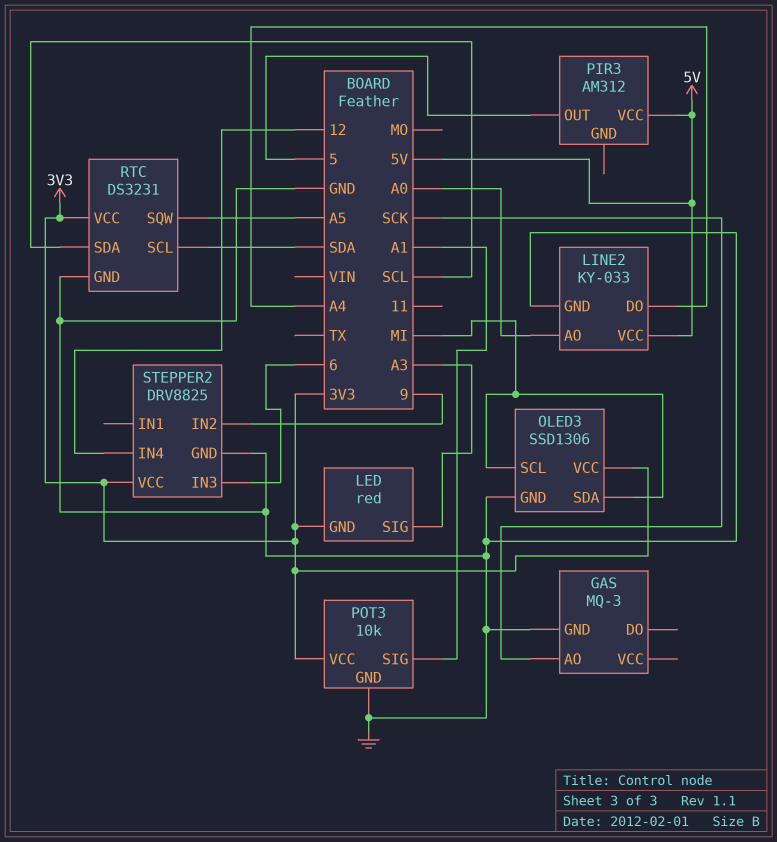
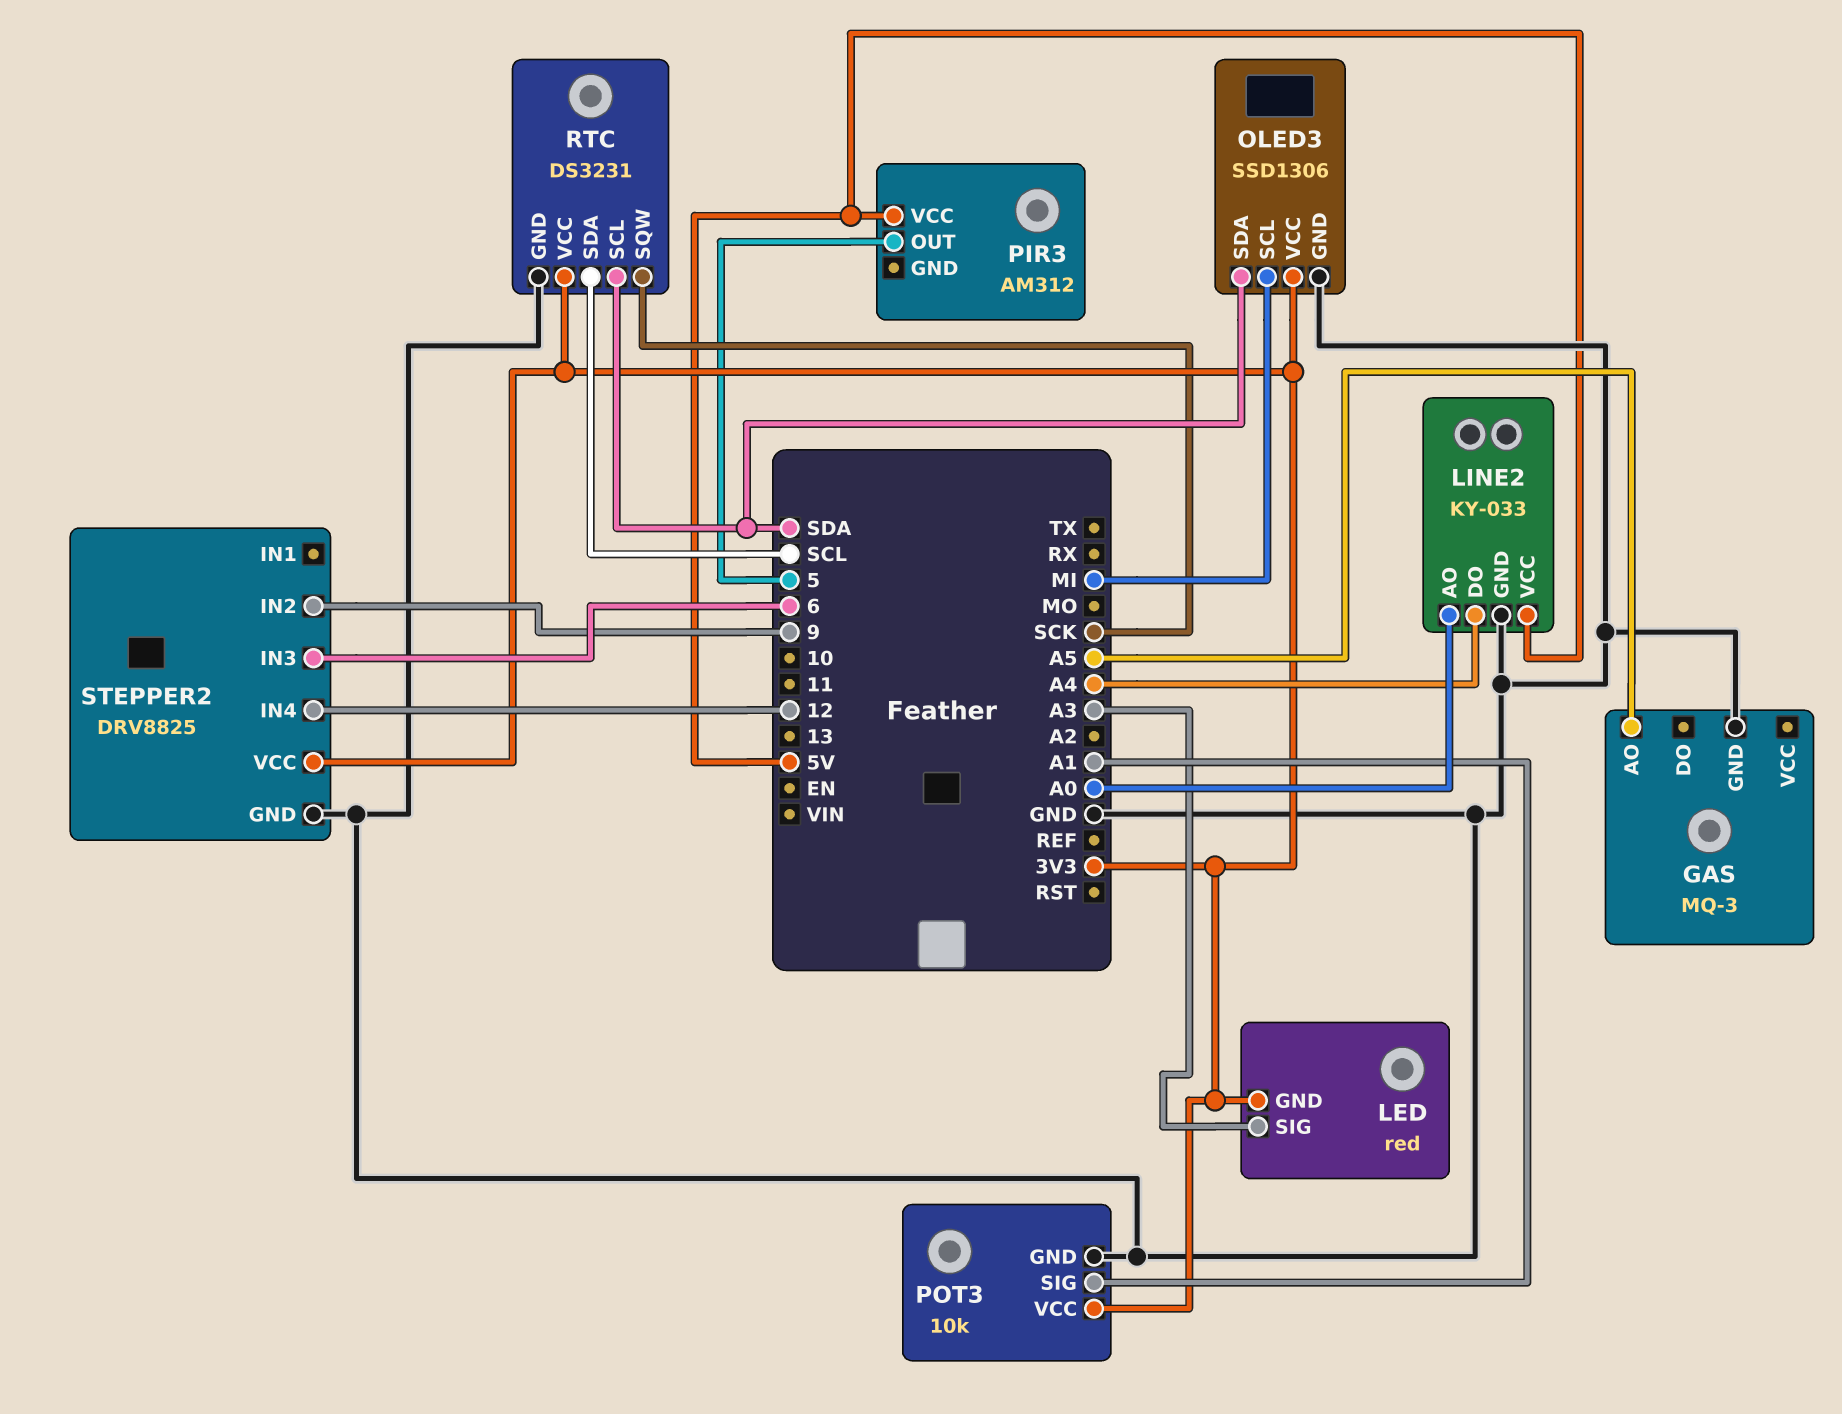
GAS pin AO: SCK -> A5
OLED3 pin SDA: MI -> SDA
RTC pin SQW: A5 -> SCK

